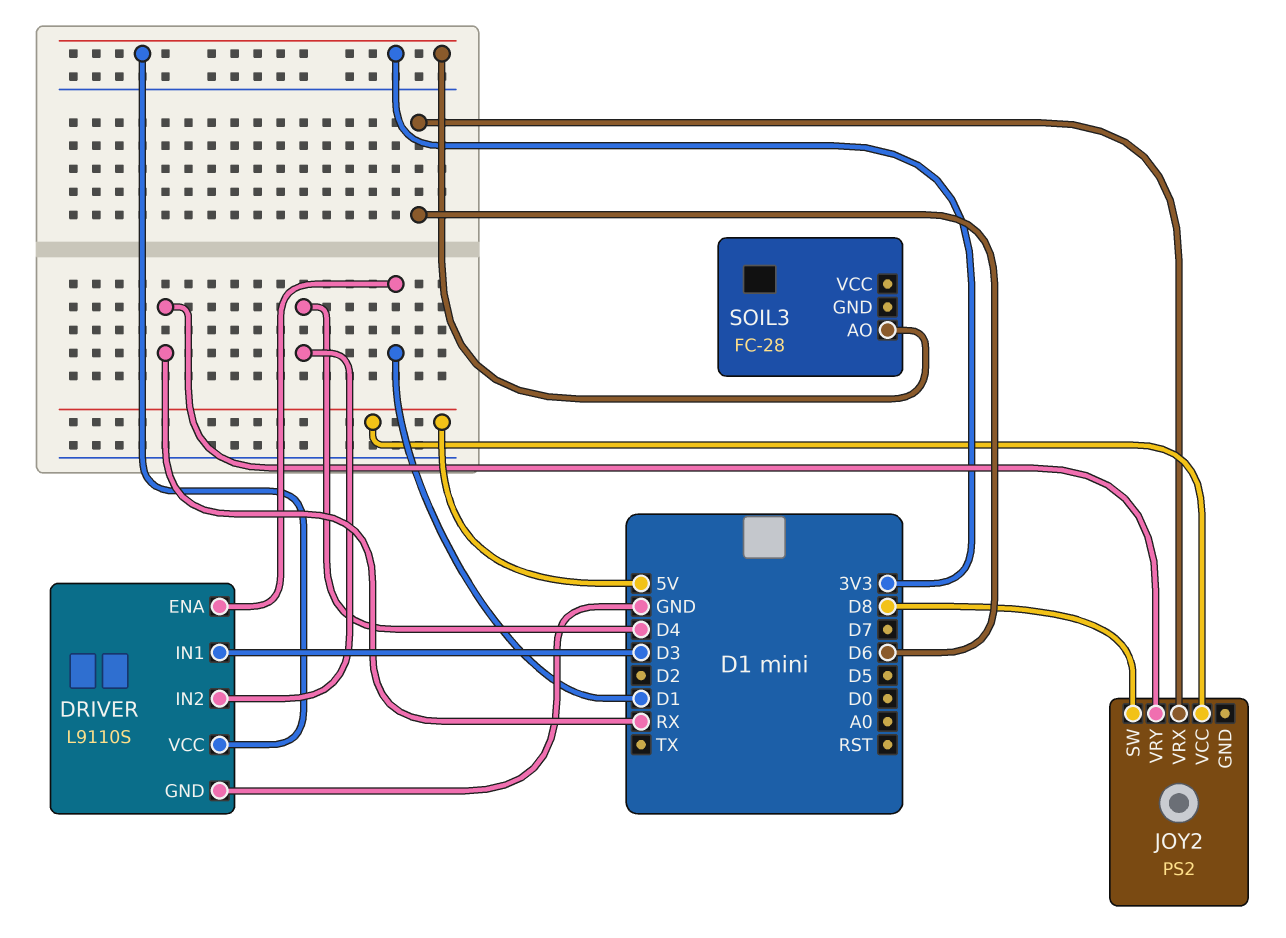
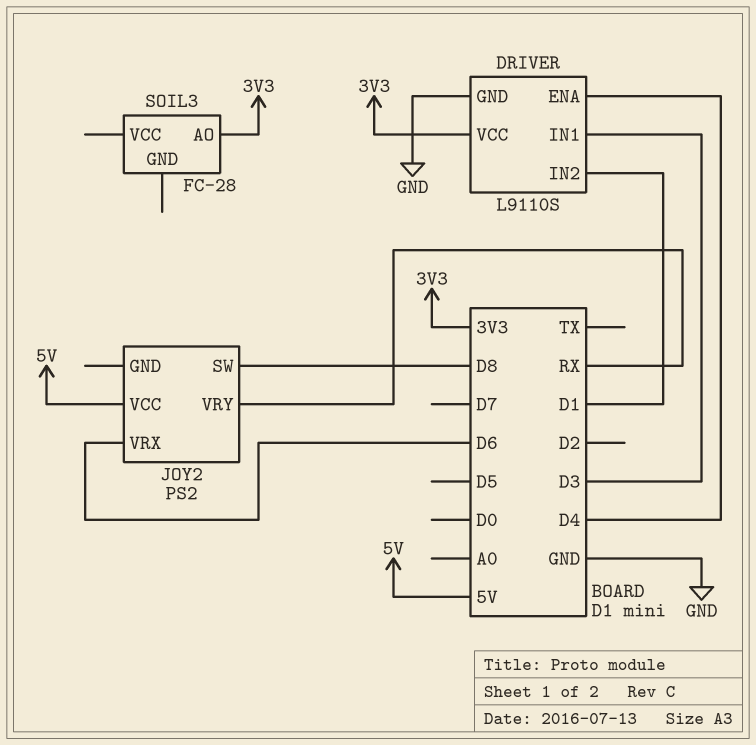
DRIVER pin ENA: D1 -> D4
DRIVER pin IN2: D4 -> D1

